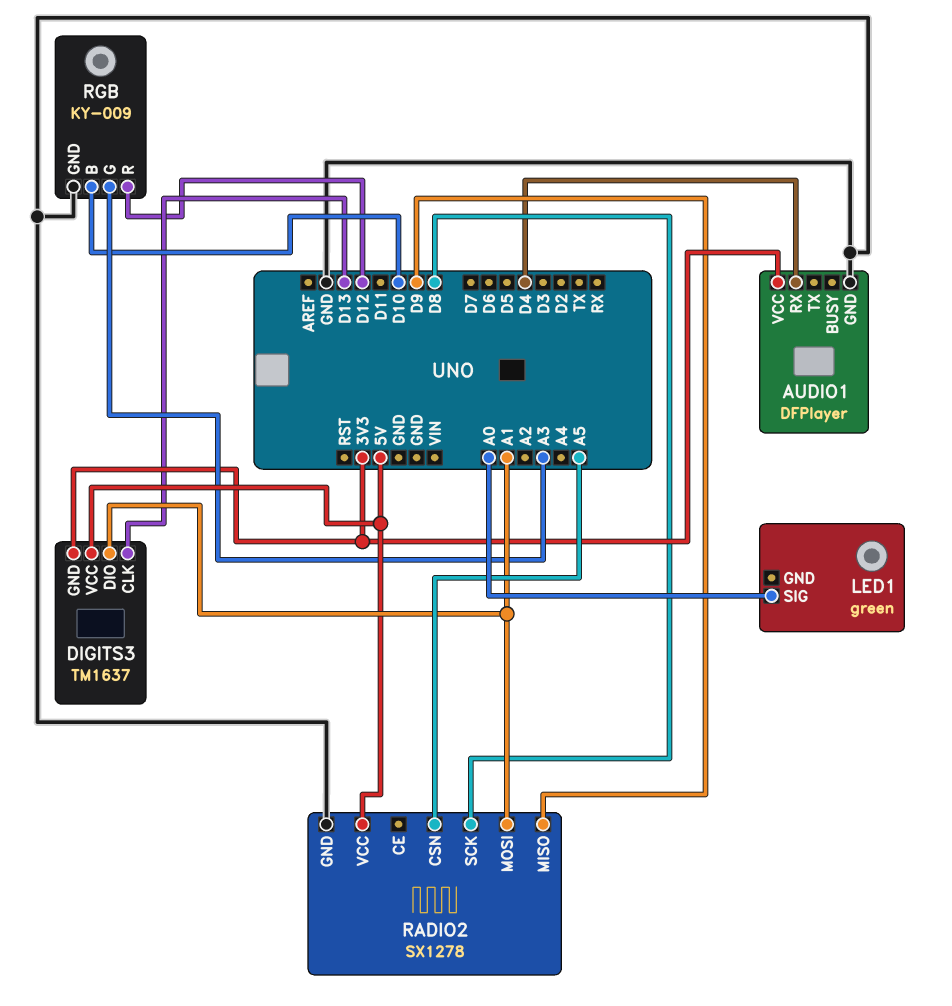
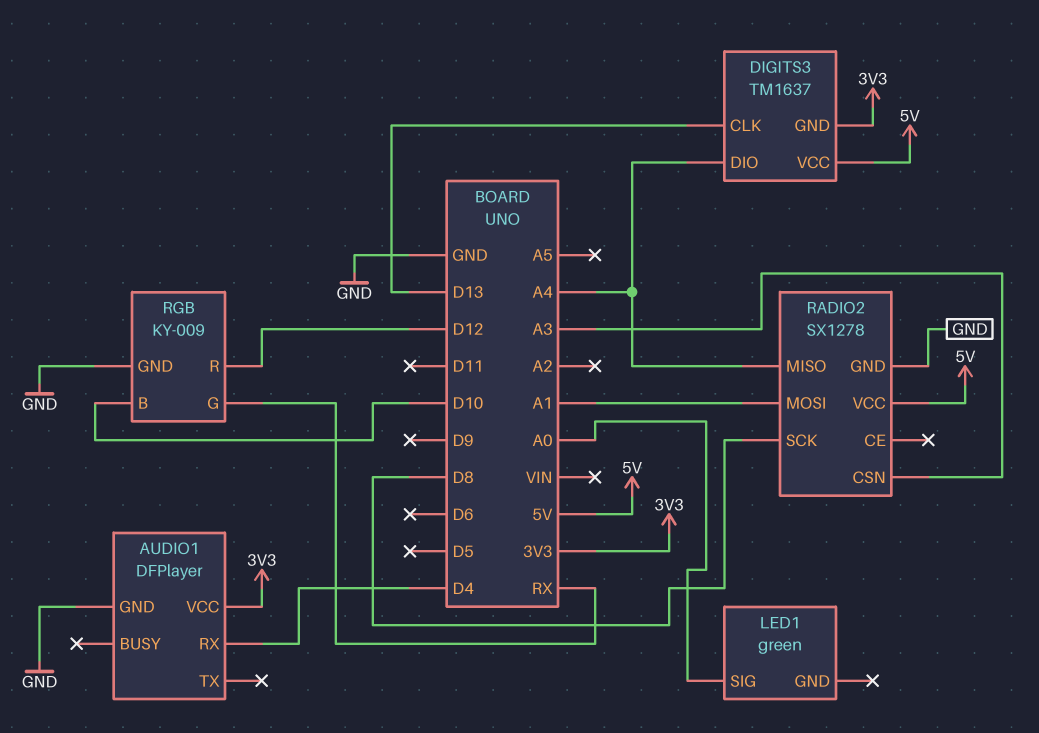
DIGITS3 pin DIO: A1 -> A4
RADIO2 pin CSN: A5 -> A3
RADIO2 pin MISO: D9 -> A4
RGB pin G: A3 -> RX

